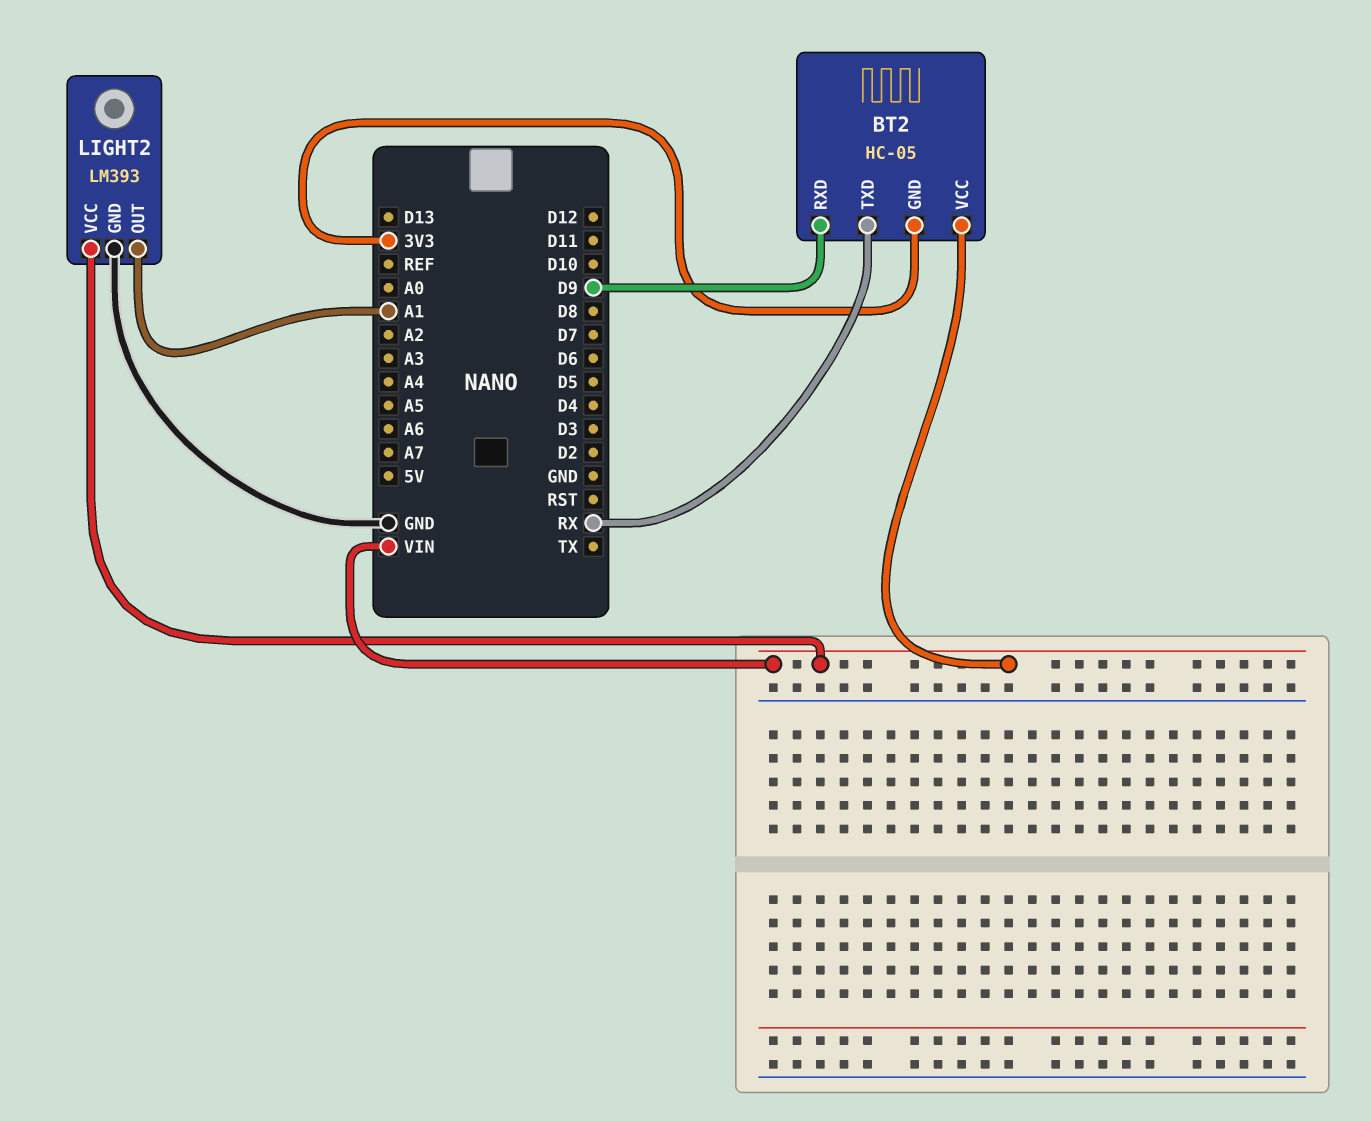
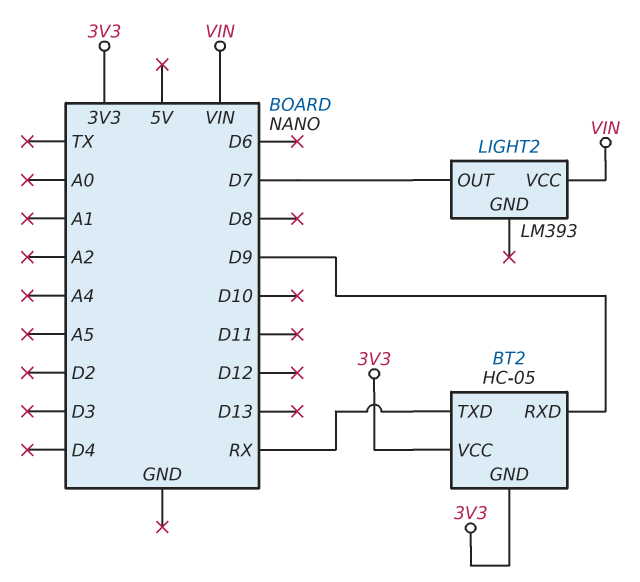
BT2 pin VCC: VIN -> 3V3
LIGHT2 pin GND: GND -> none
LIGHT2 pin OUT: A1 -> D7

